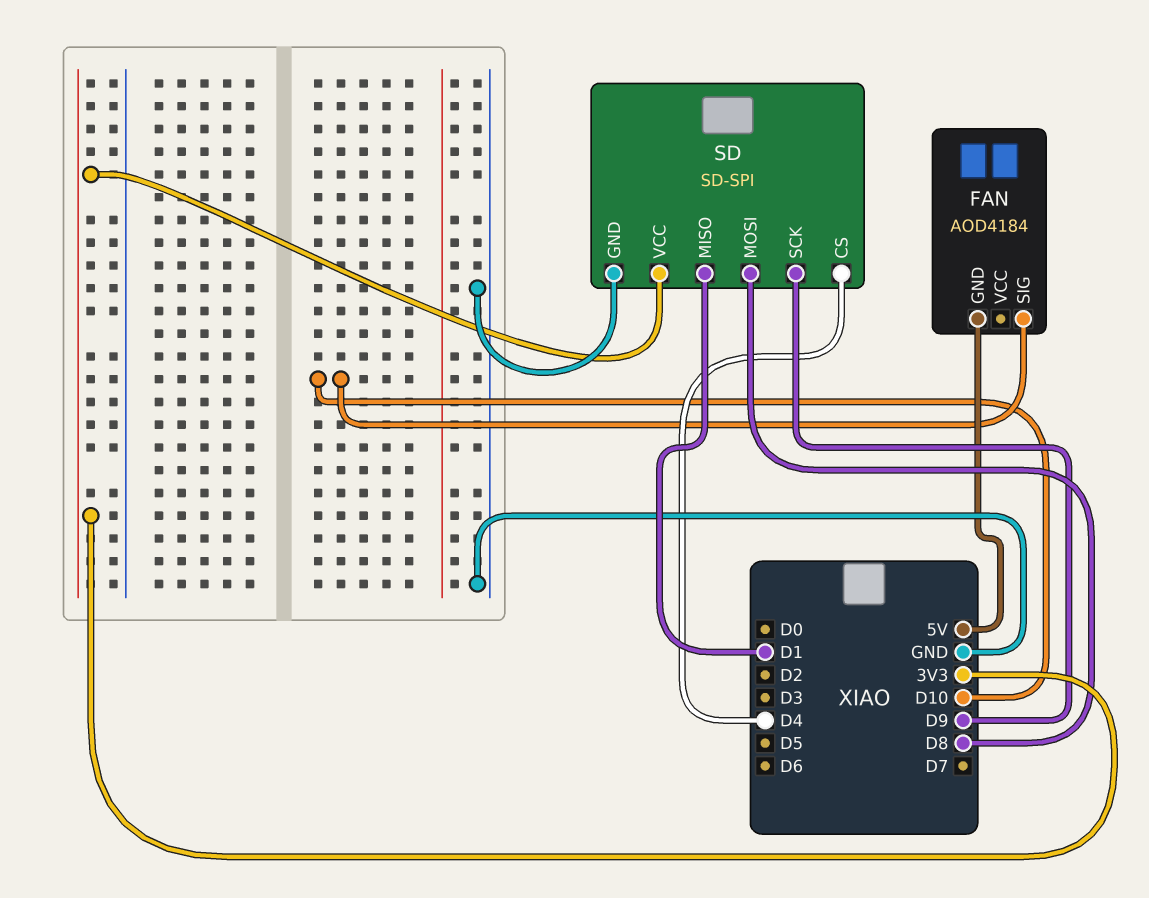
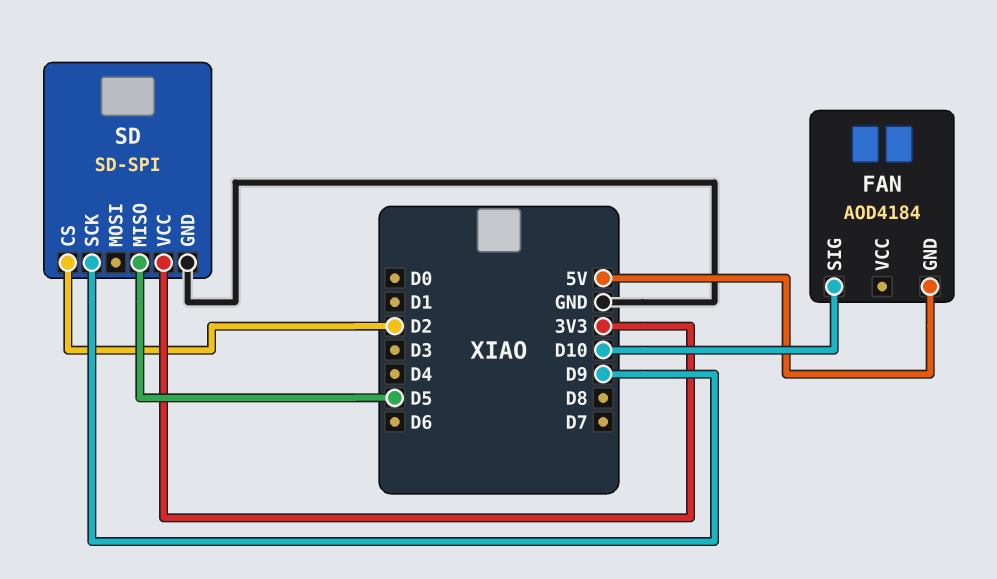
SD pin CS: D4 -> D2
SD pin MISO: D1 -> D5
SD pin MOSI: D8 -> none

